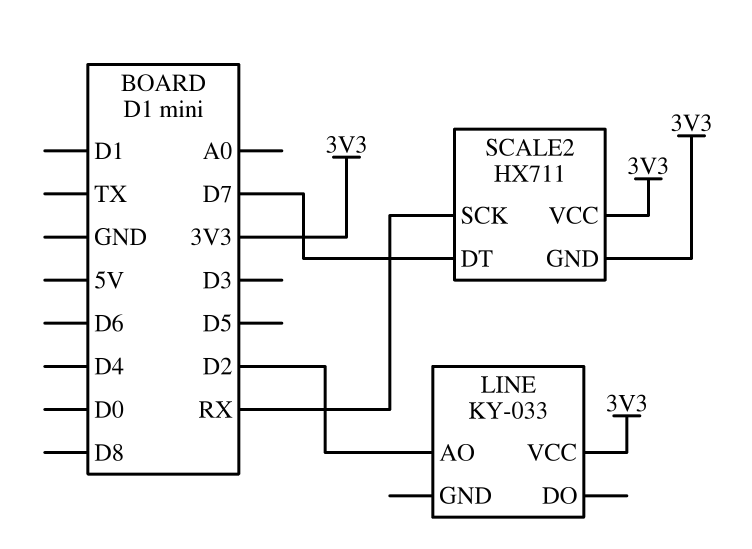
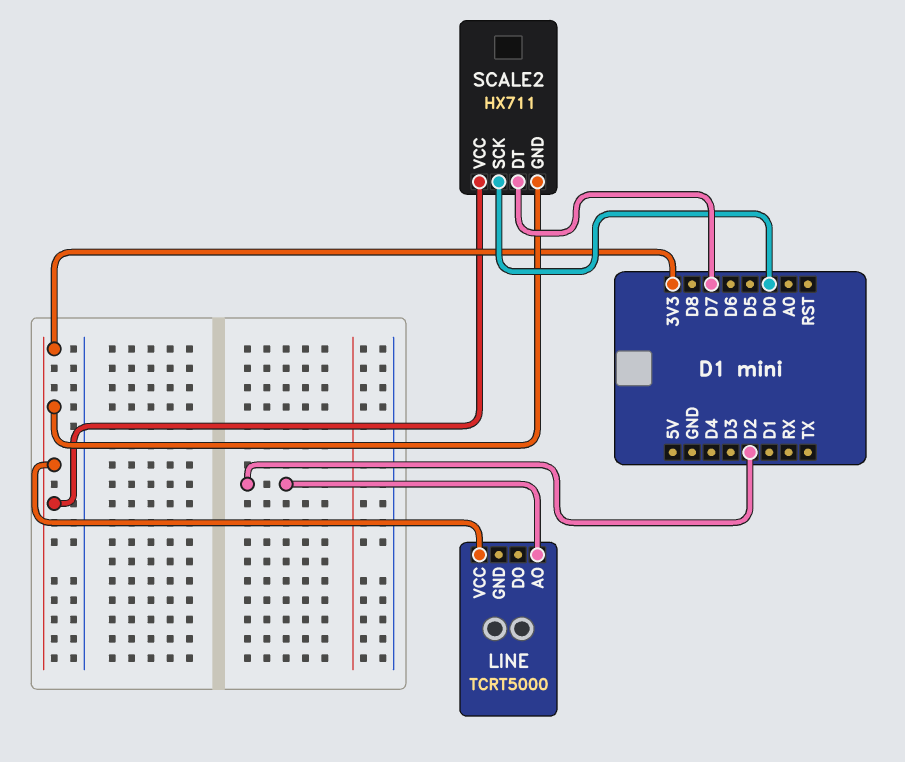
LINE: KY-033 -> TCRT5000
SCALE2 pin SCK: RX -> D0

